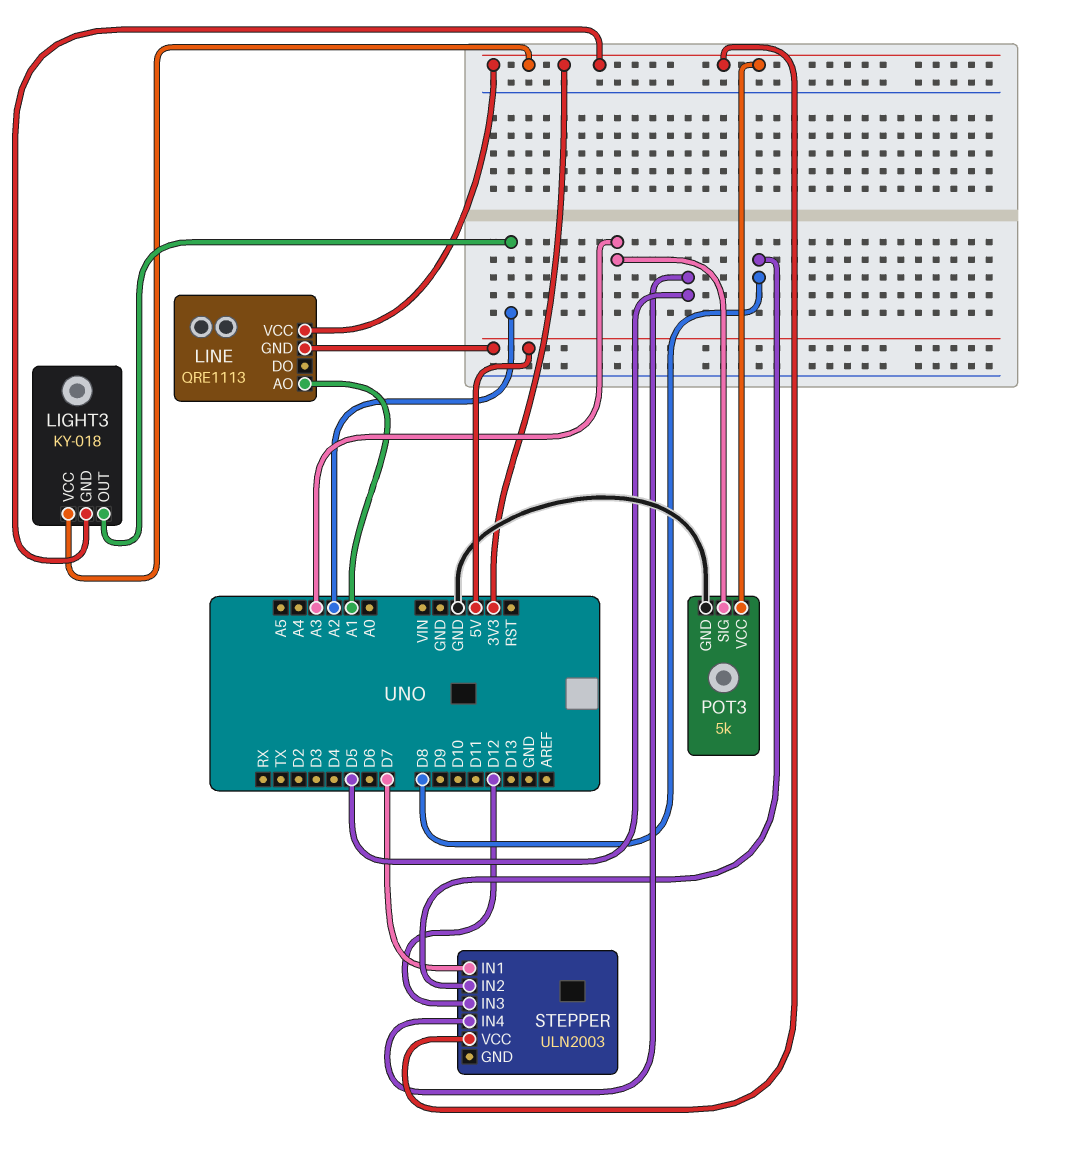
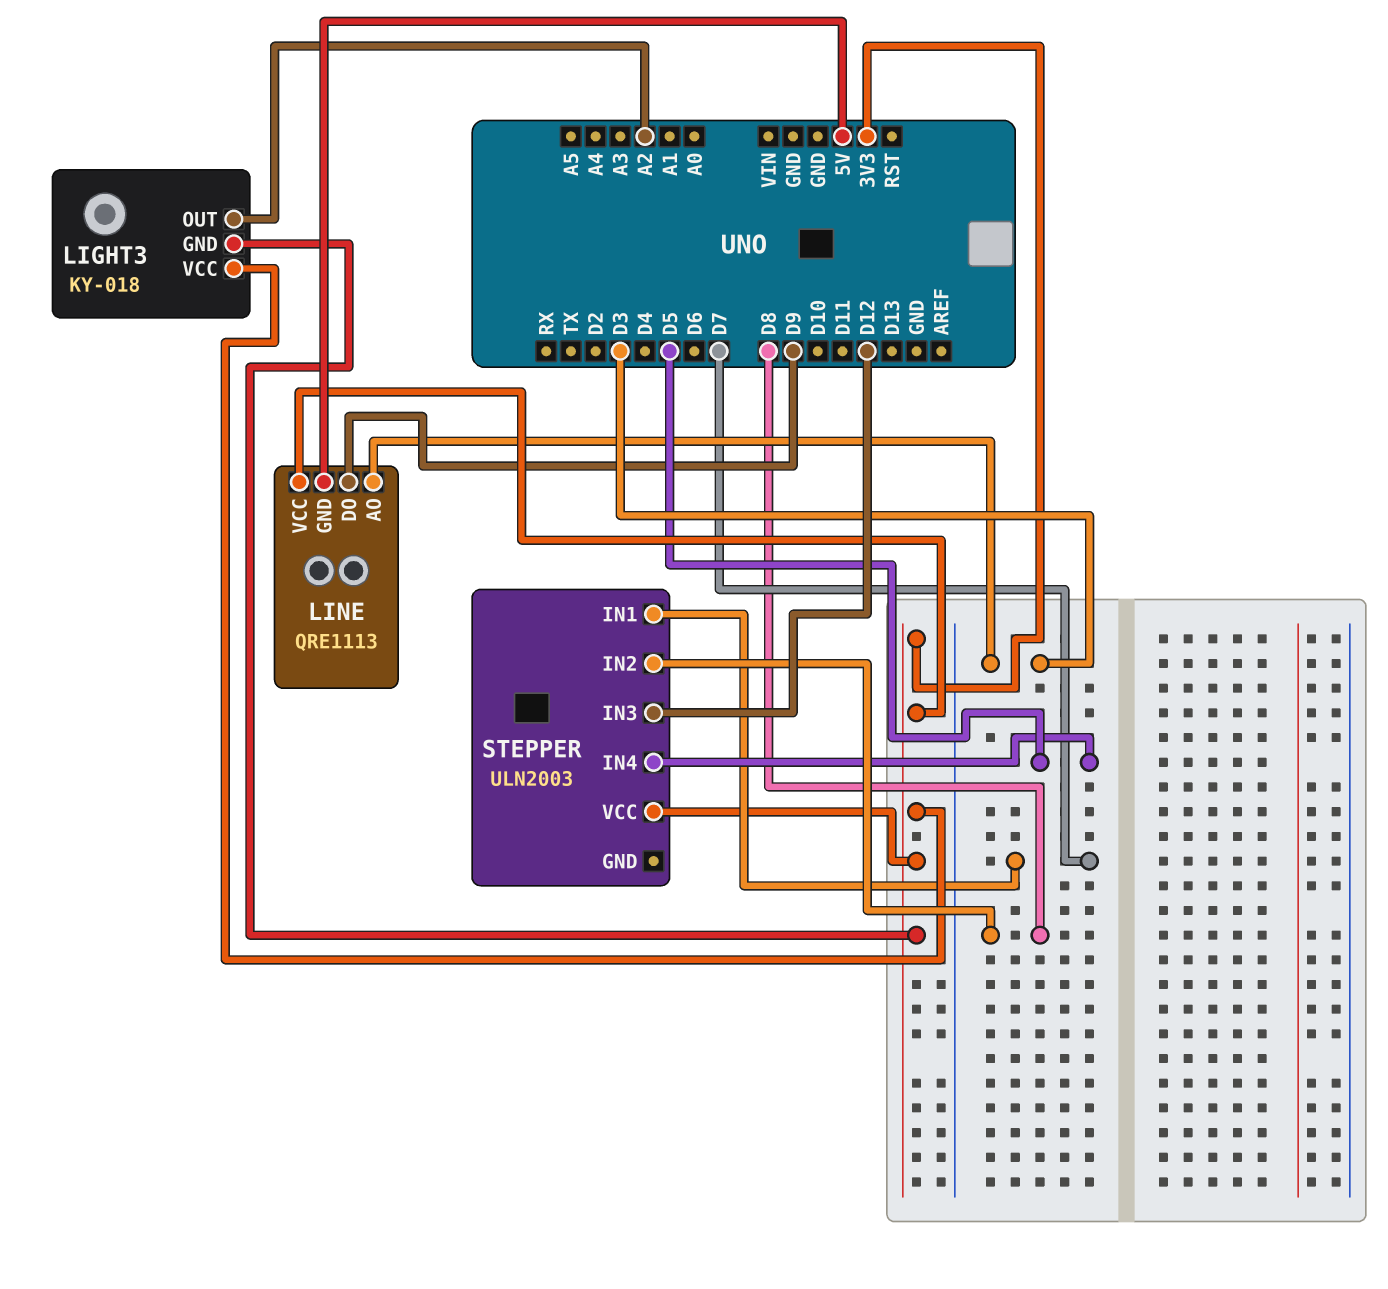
LINE pin AO: A1 -> D3
LINE pin DO: none -> D9
POT3: 5k -> none
POT3 pin GND: GND -> none
POT3 pin SIG: A3 -> none
POT3 pin VCC: 3V3 -> none

